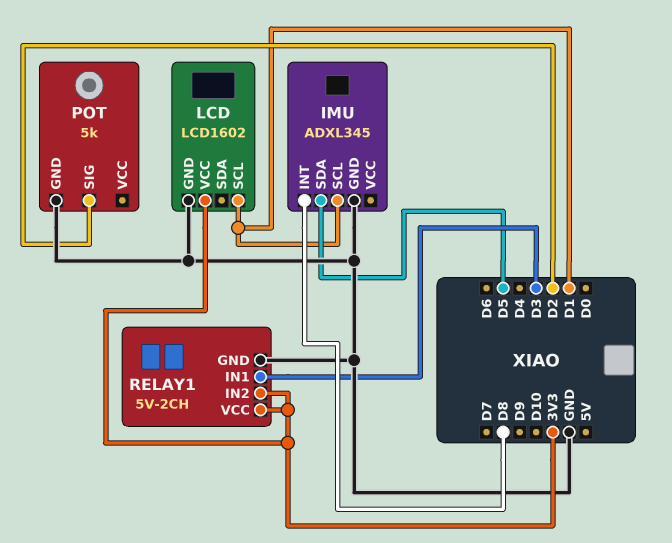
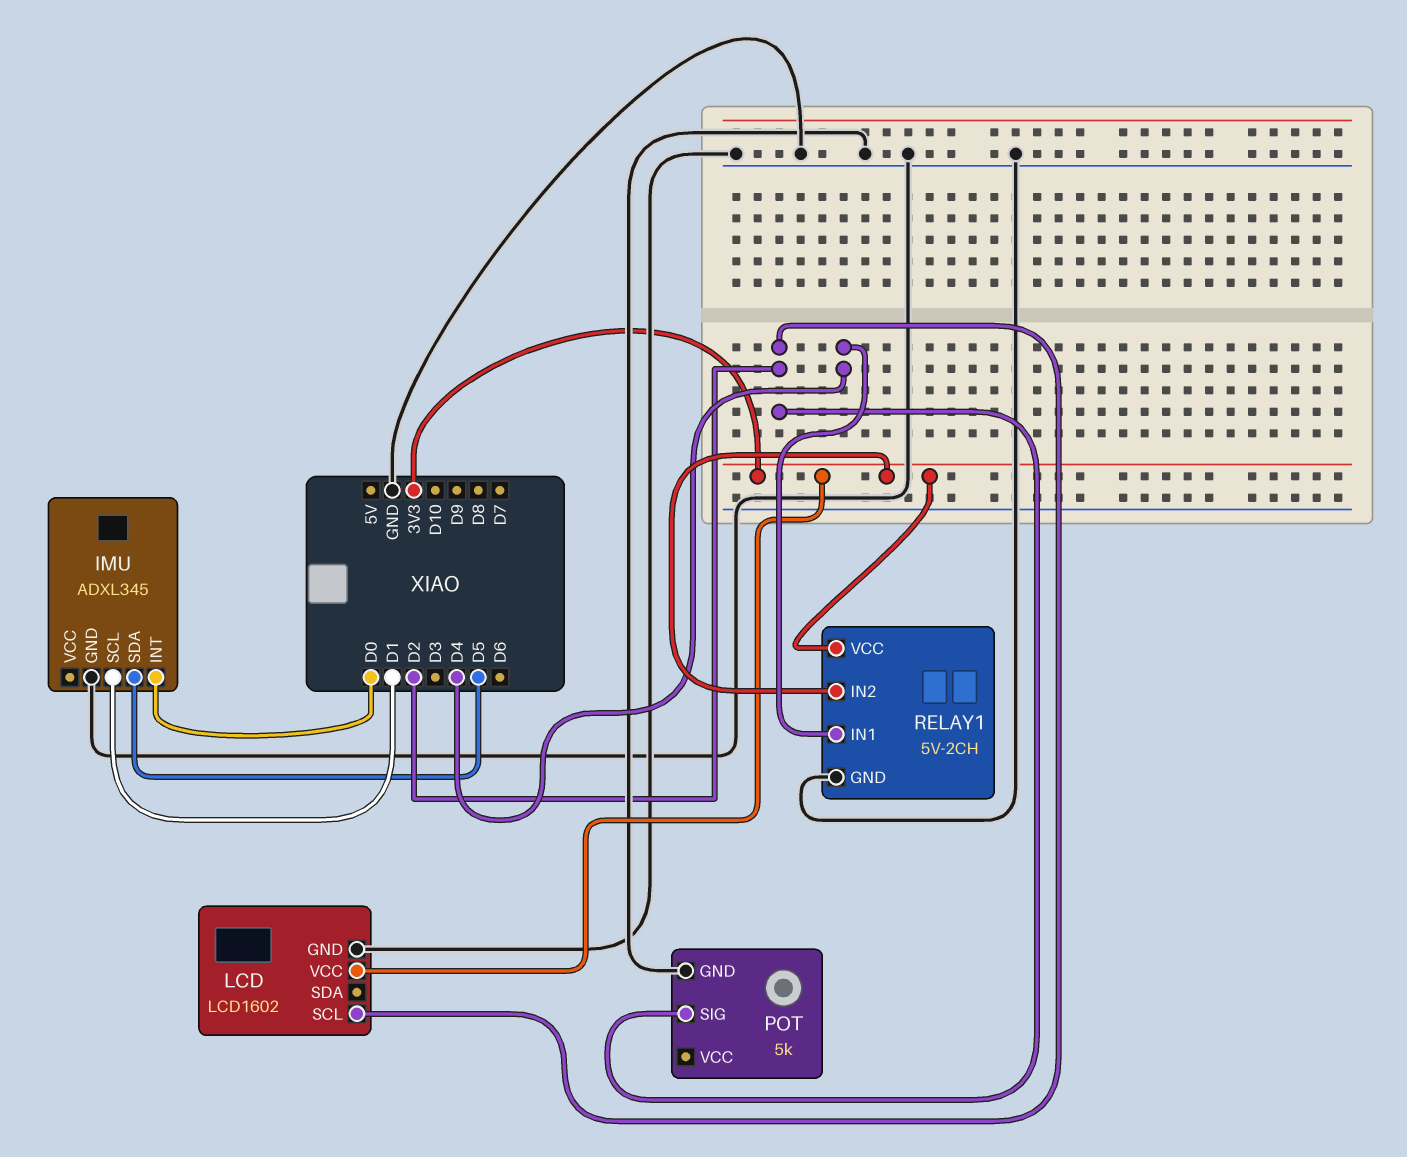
IMU pin INT: D8 -> D0
LCD pin SCL: D1 -> D2
RELAY1 pin IN1: D3 -> D4

